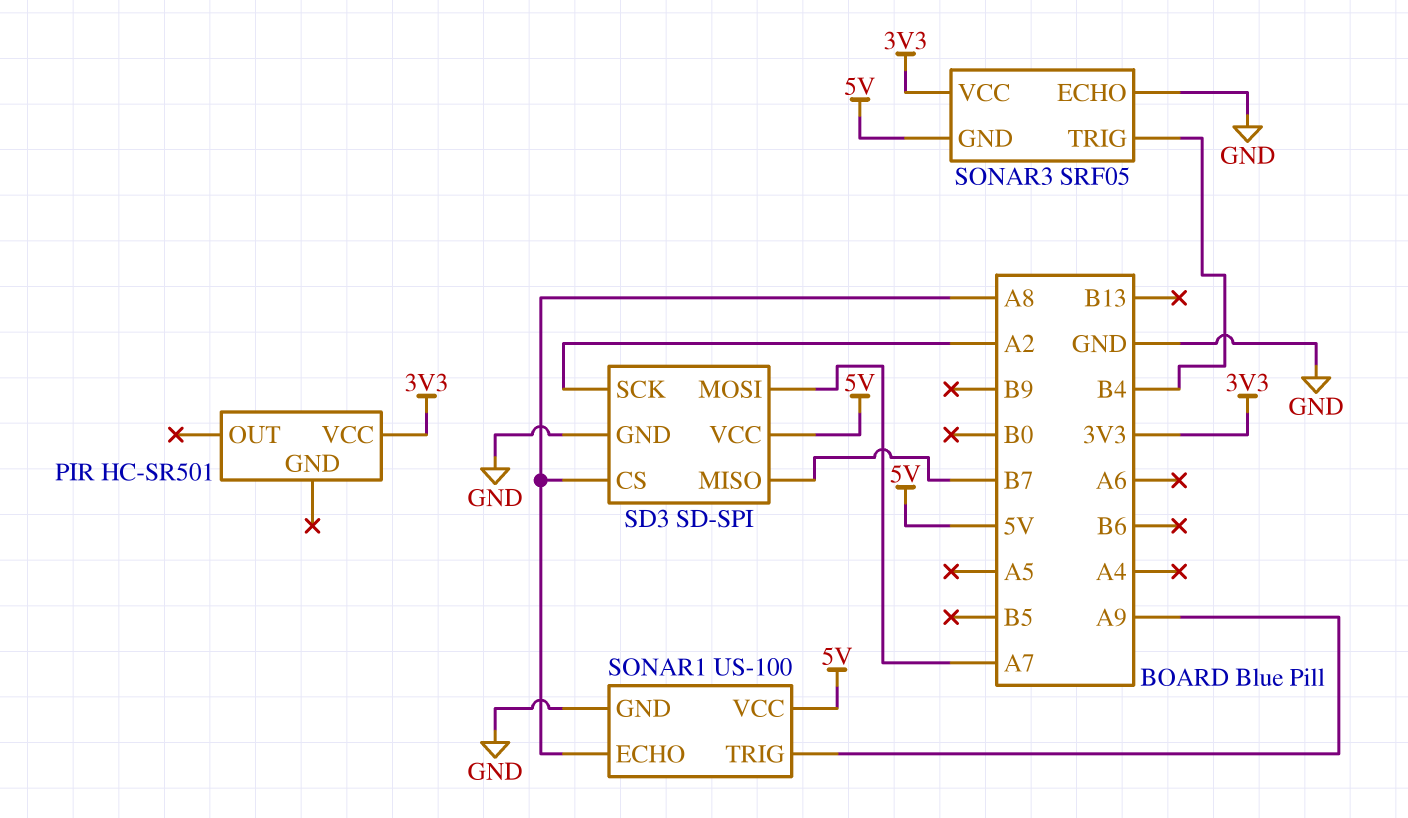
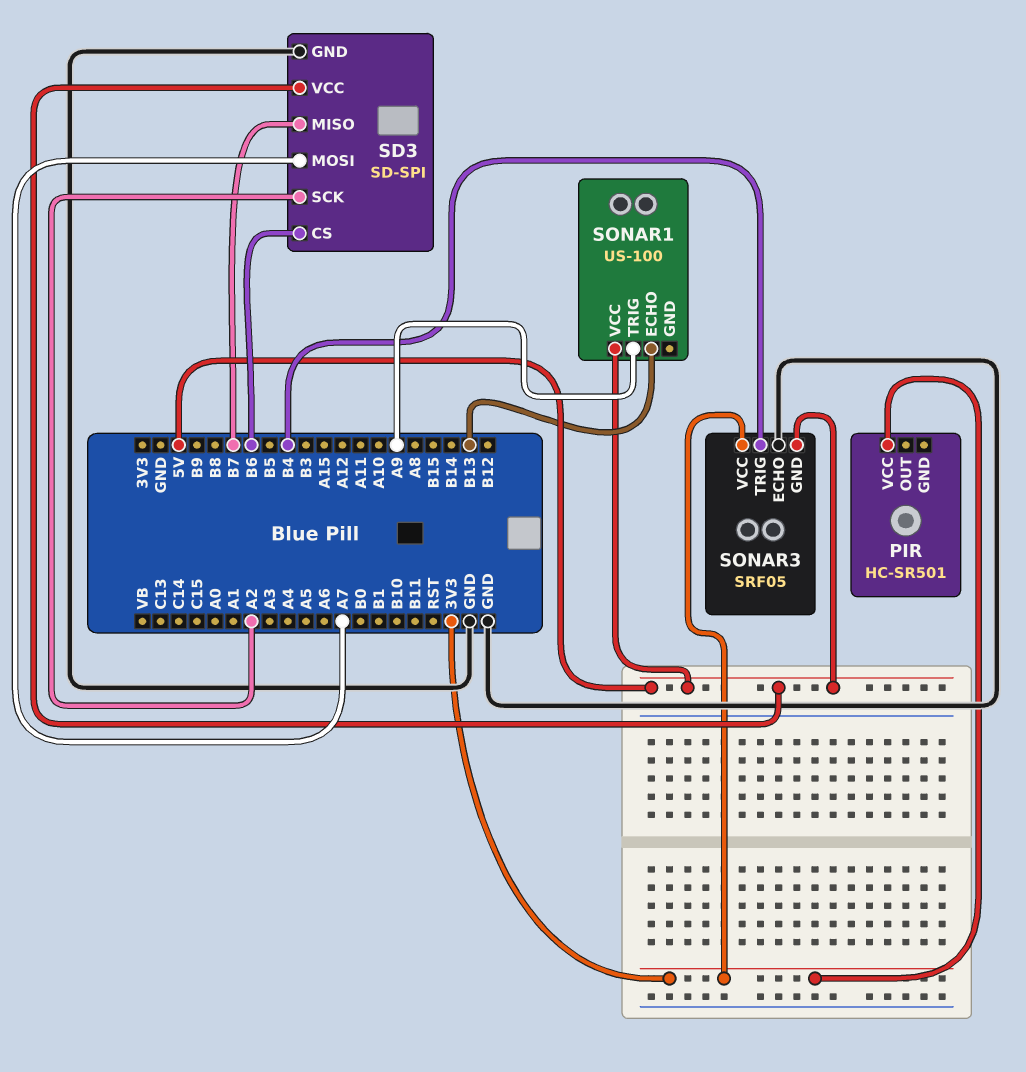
SD3 pin CS: A8 -> B6
SONAR1 pin ECHO: A8 -> B13
SONAR1 pin GND: GND -> none

